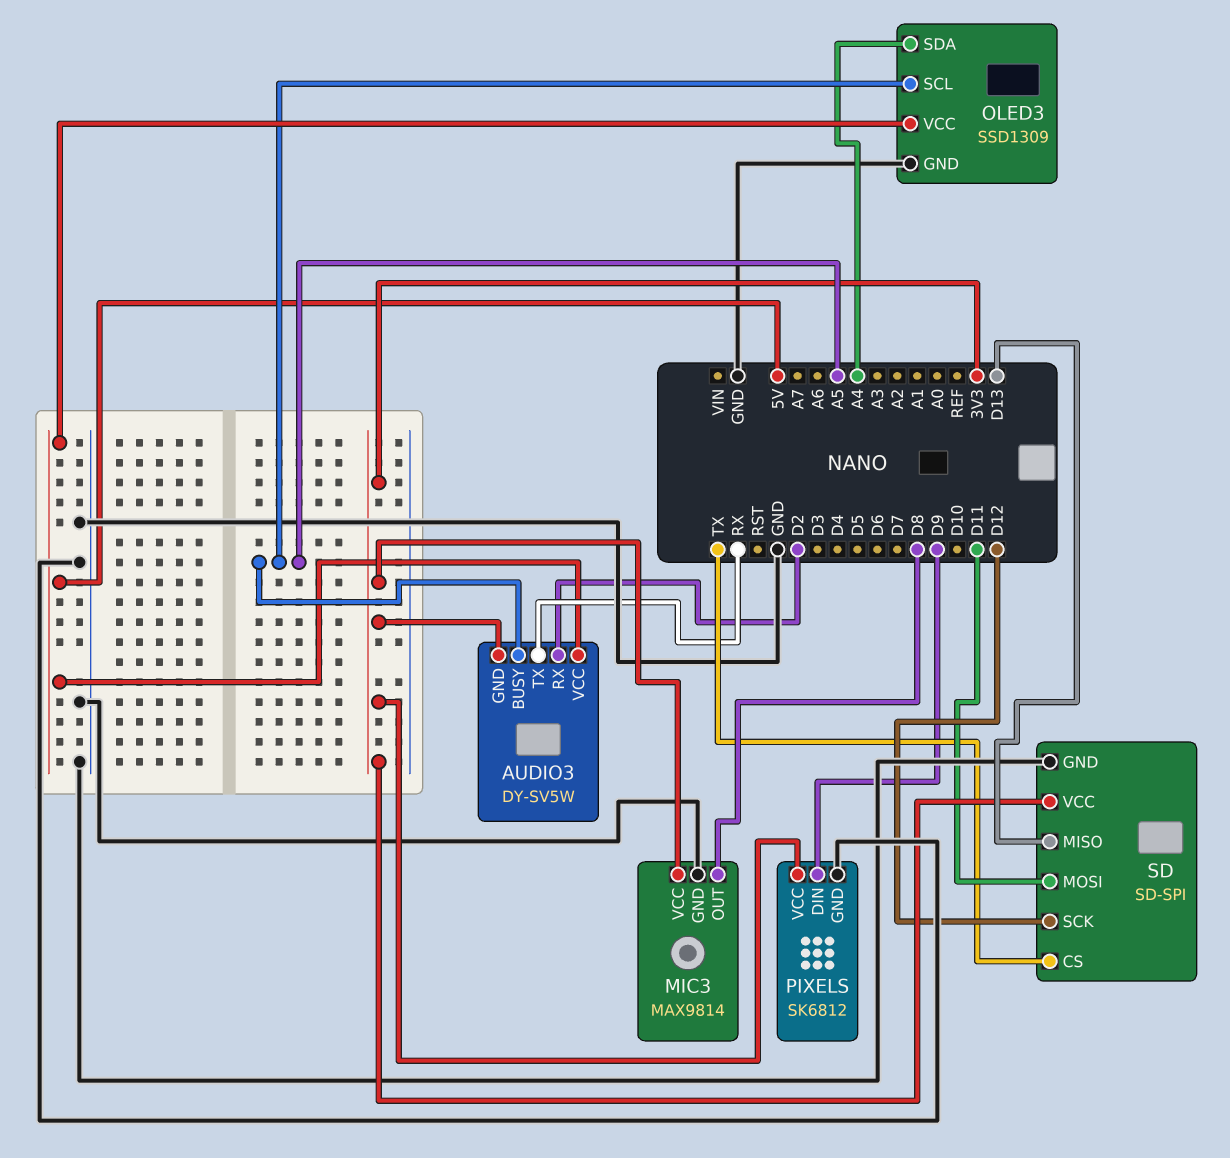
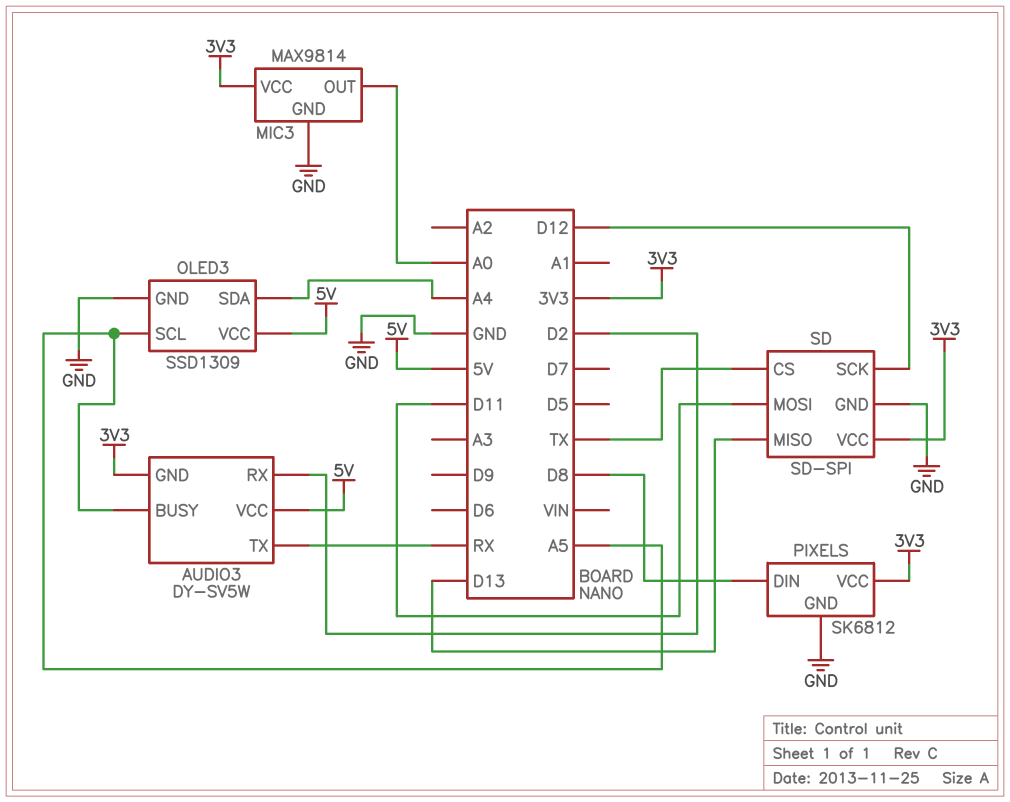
MIC3 pin OUT: D8 -> A0
PIXELS pin DIN: D9 -> D8

